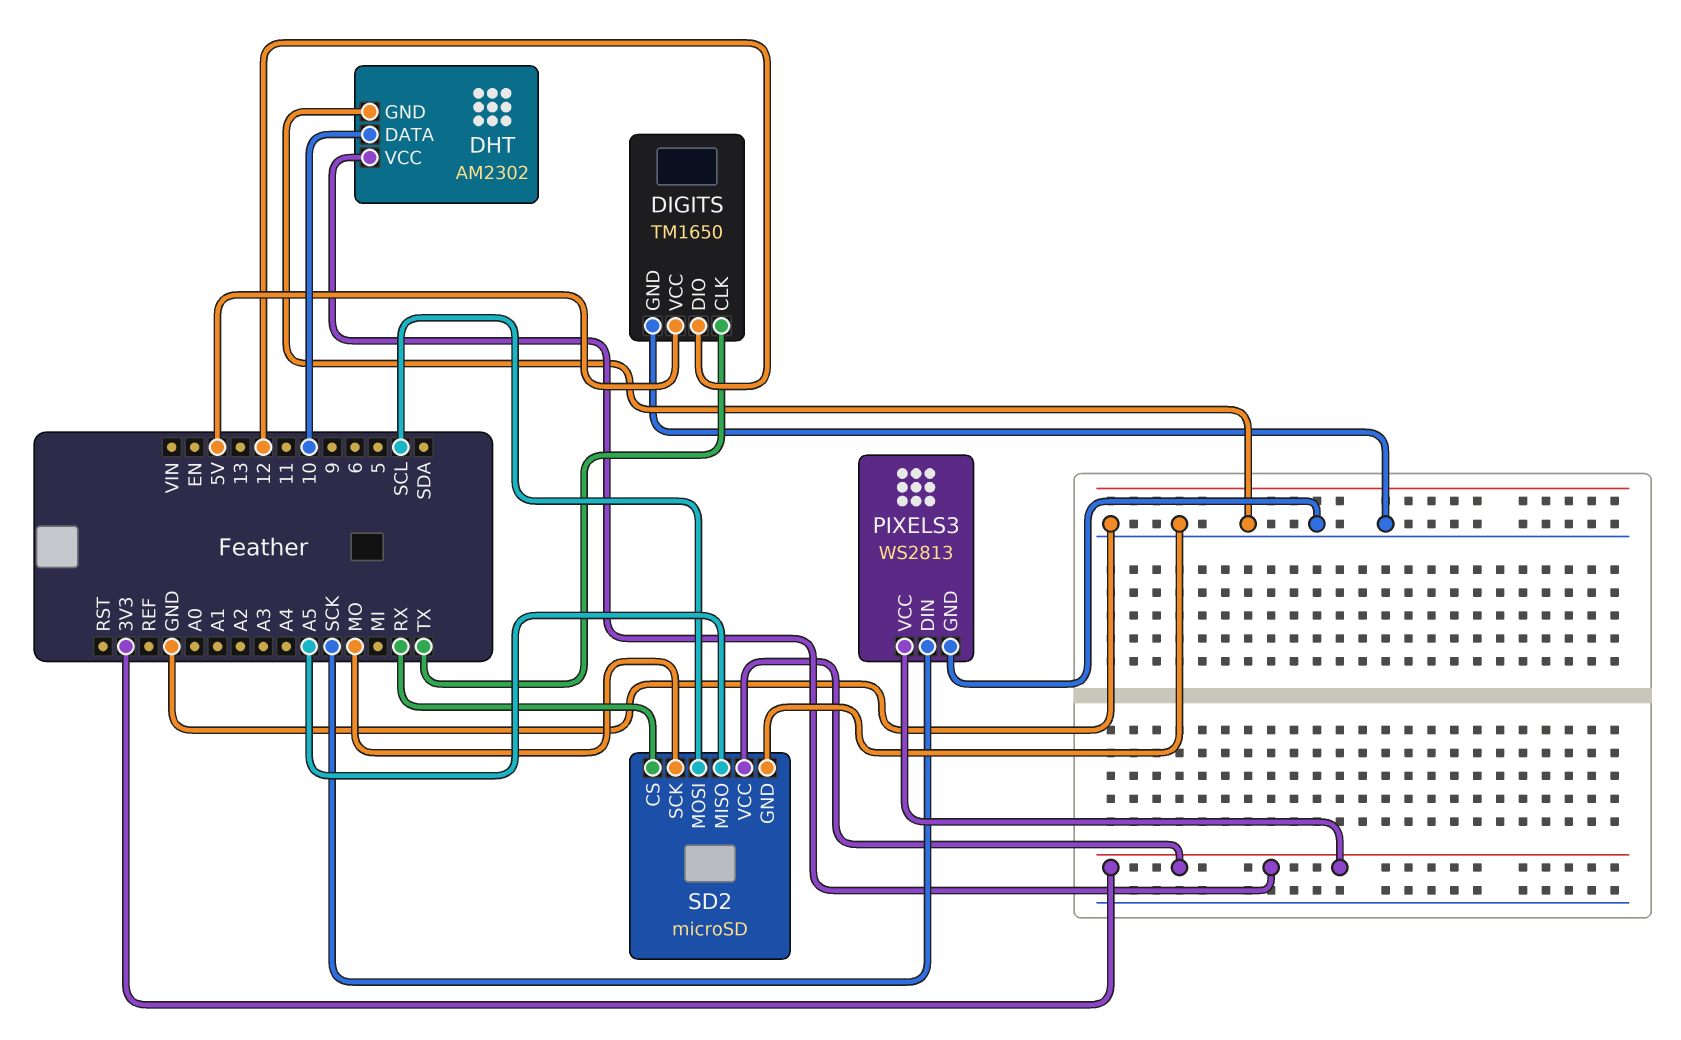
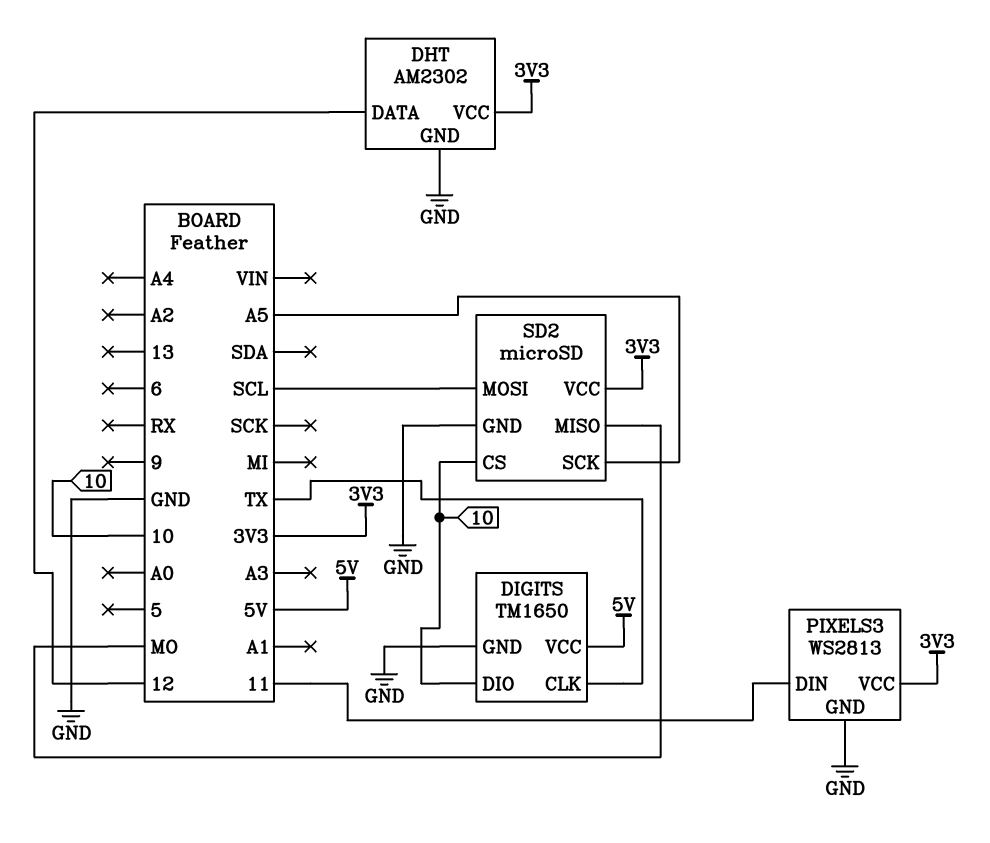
DHT pin DATA: 10 -> 12
DIGITS pin DIO: 12 -> 10
PIXELS3 pin DIN: SCK -> 11
SD2 pin CS: RX -> 10
SD2 pin MISO: A5 -> MO
SD2 pin SCK: MO -> A5

